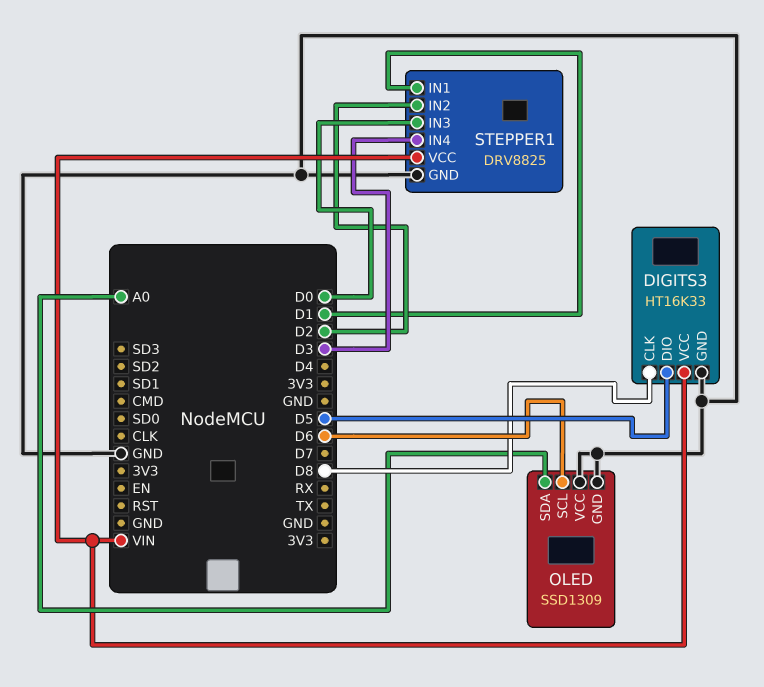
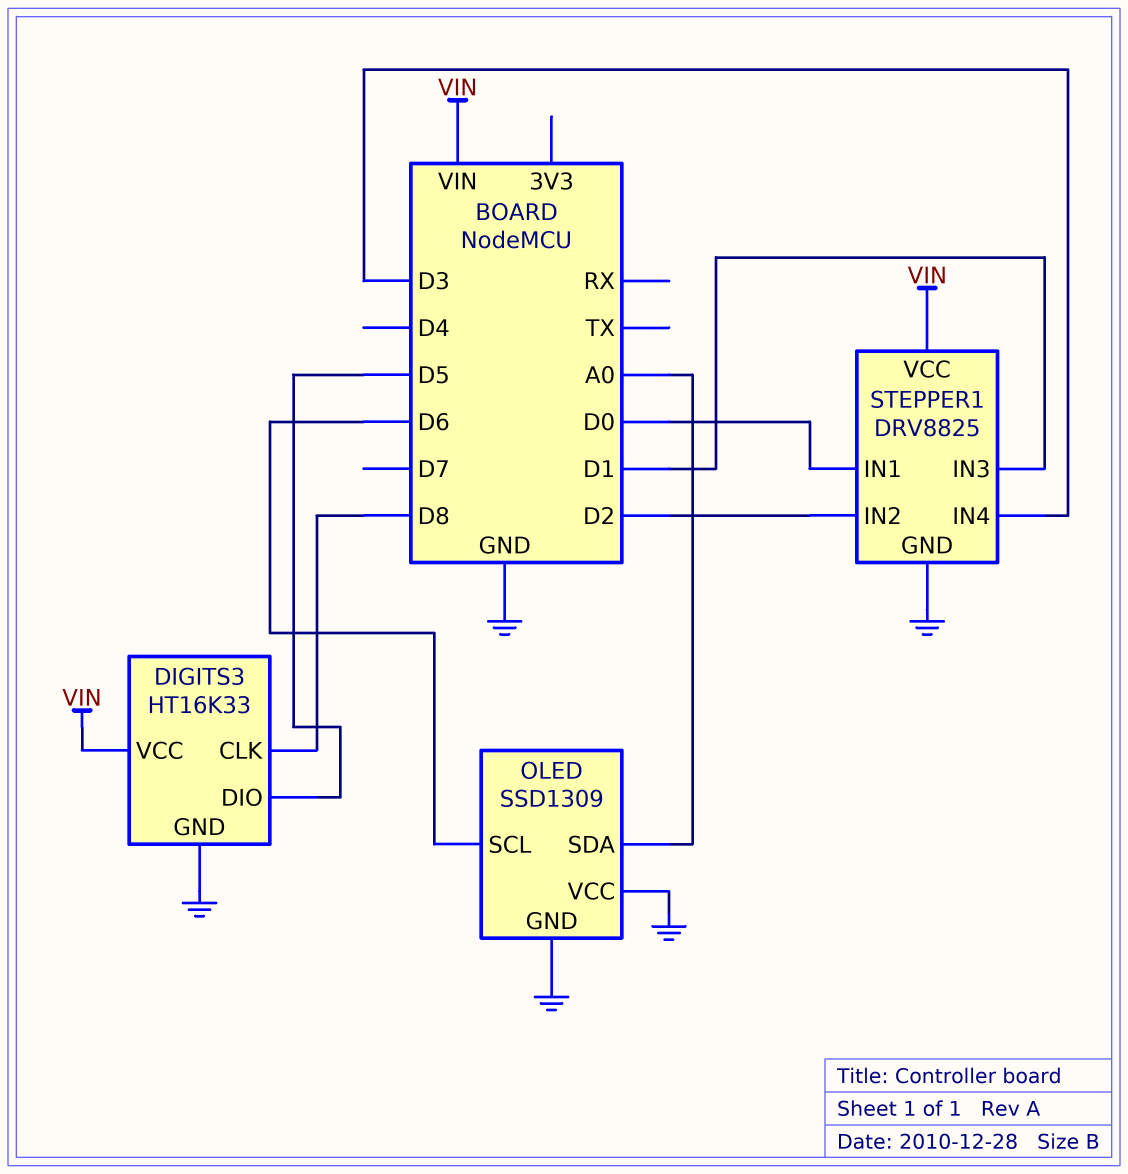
STEPPER1 pin IN1: D1 -> D0
STEPPER1 pin IN3: D0 -> D1

